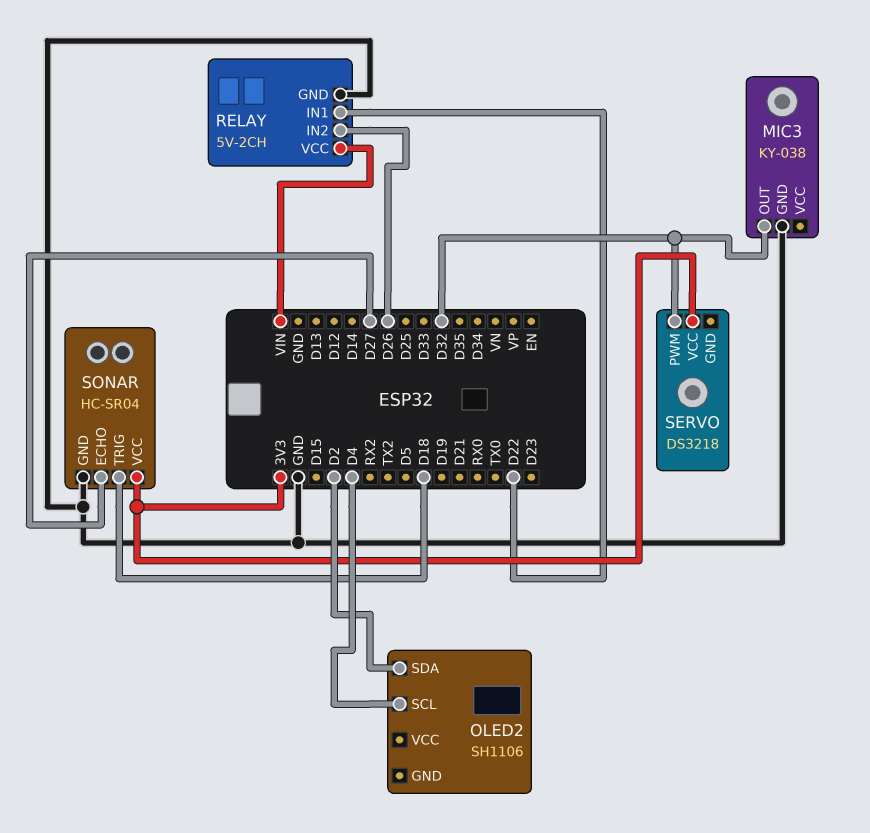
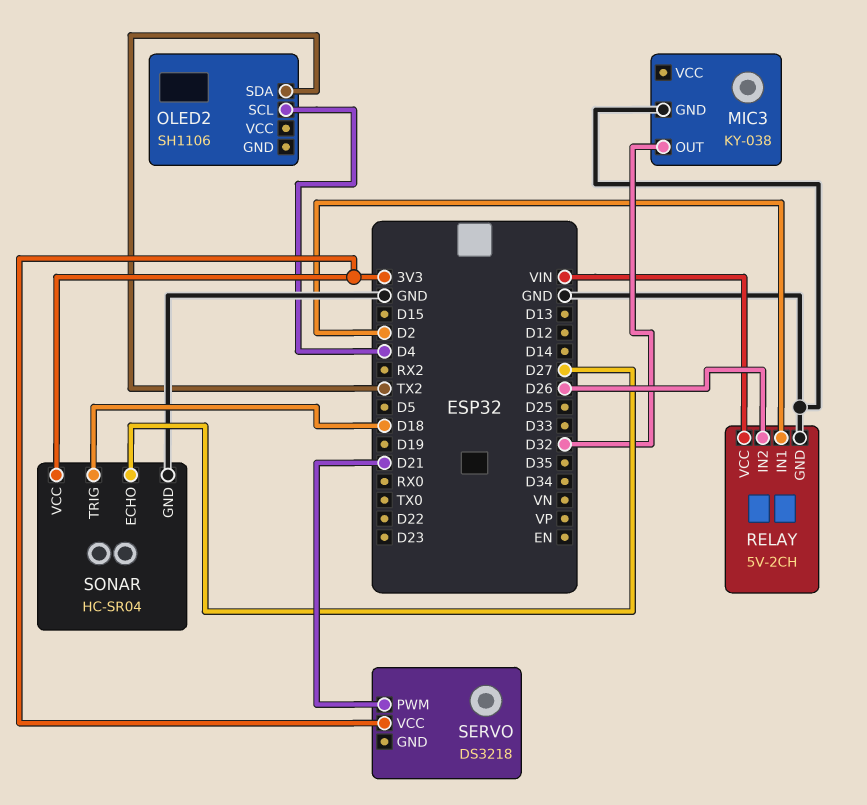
OLED2 pin SDA: D2 -> TX2
RELAY pin IN1: D22 -> D2
SERVO pin PWM: D32 -> D21

